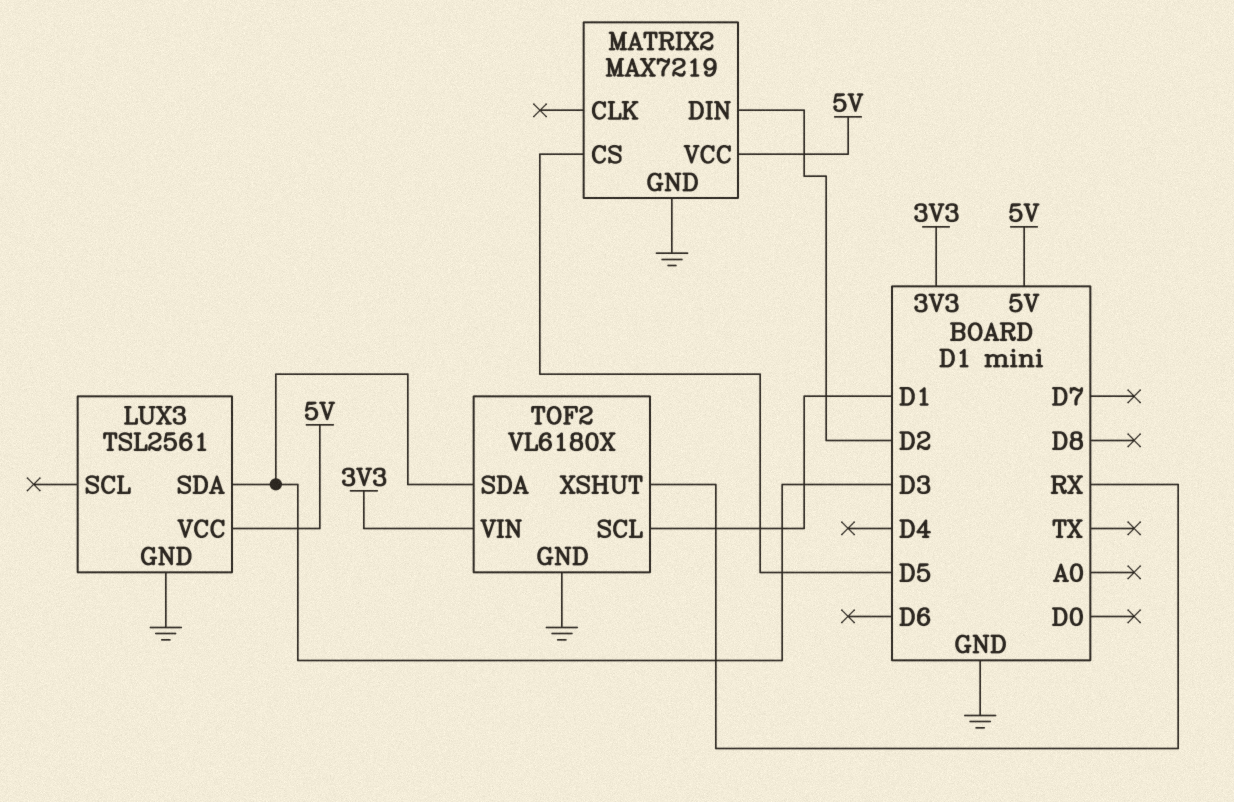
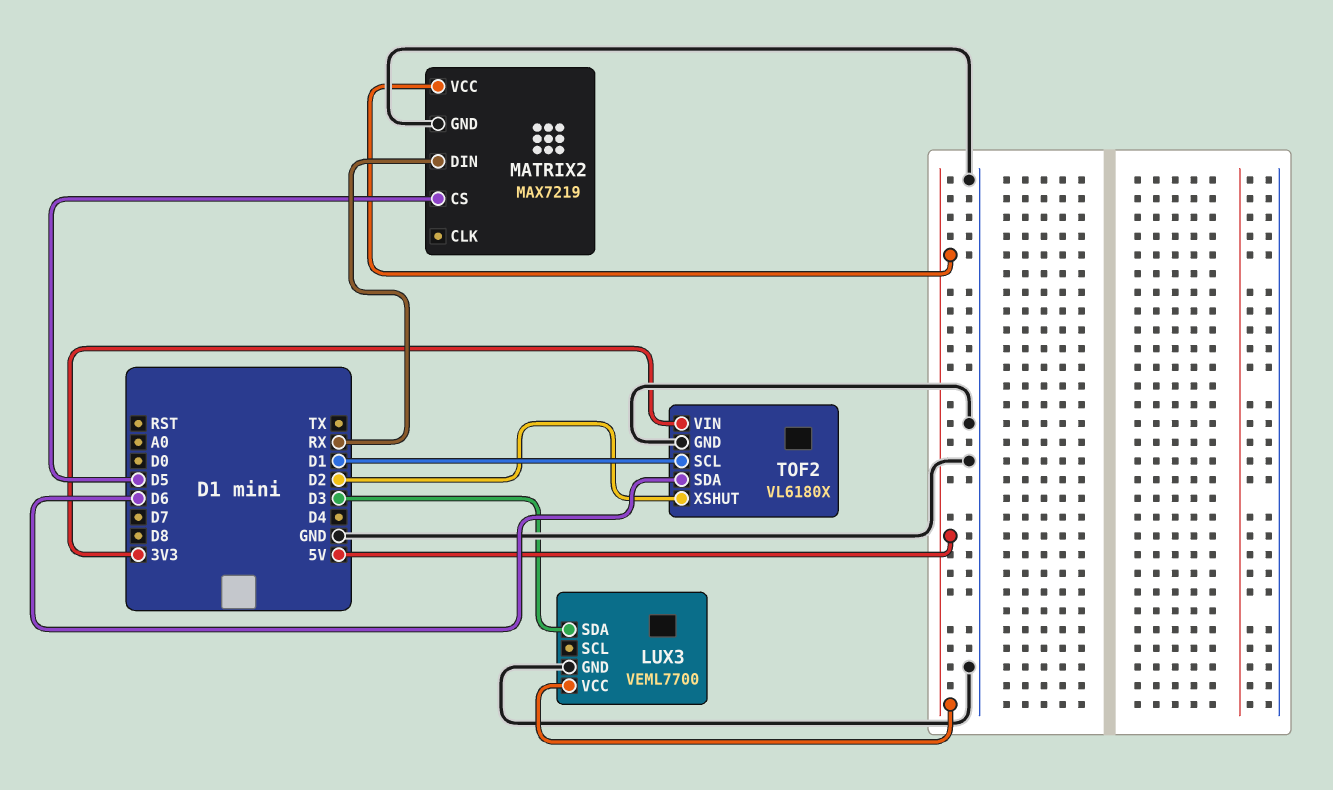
LUX3: TSL2561 -> VEML7700
MATRIX2 pin DIN: D2 -> RX
TOF2 pin SDA: D3 -> D6
TOF2 pin XSHUT: RX -> D2

